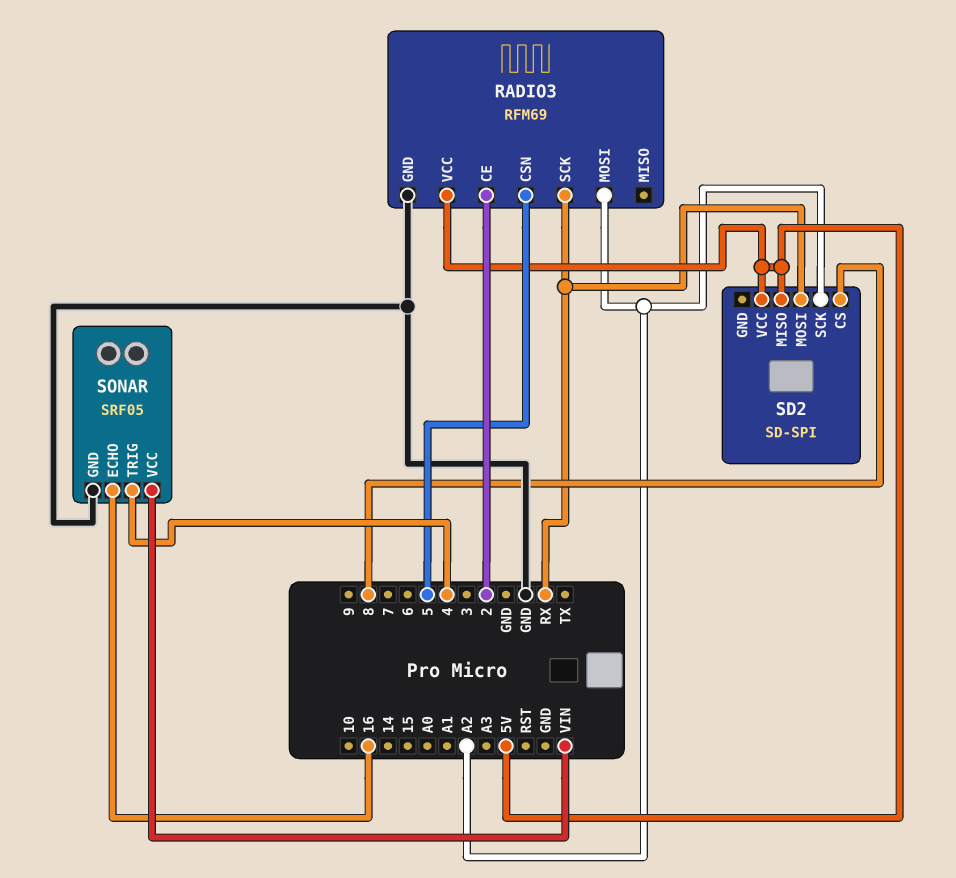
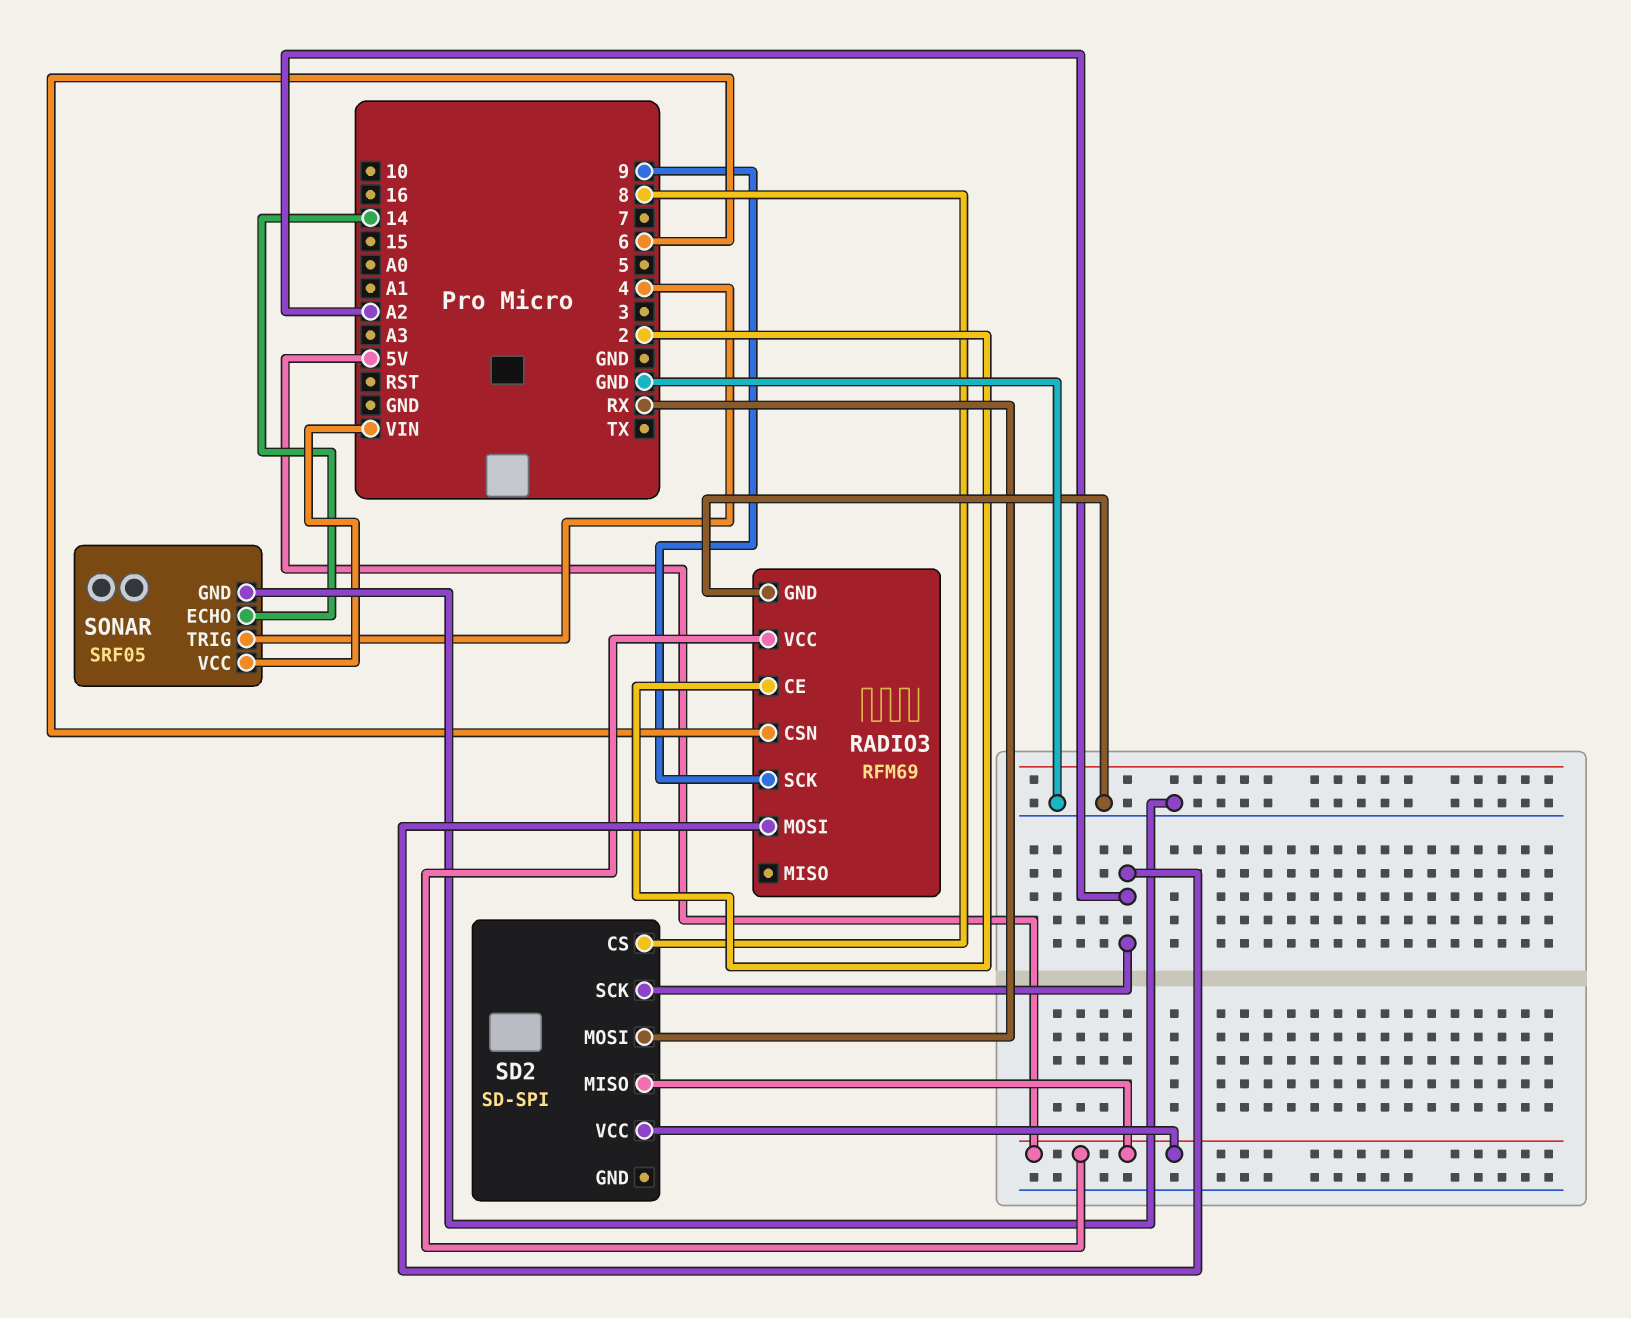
RADIO3 pin CSN: 5 -> 6
RADIO3 pin SCK: RX -> 9
SONAR pin ECHO: 16 -> 14

